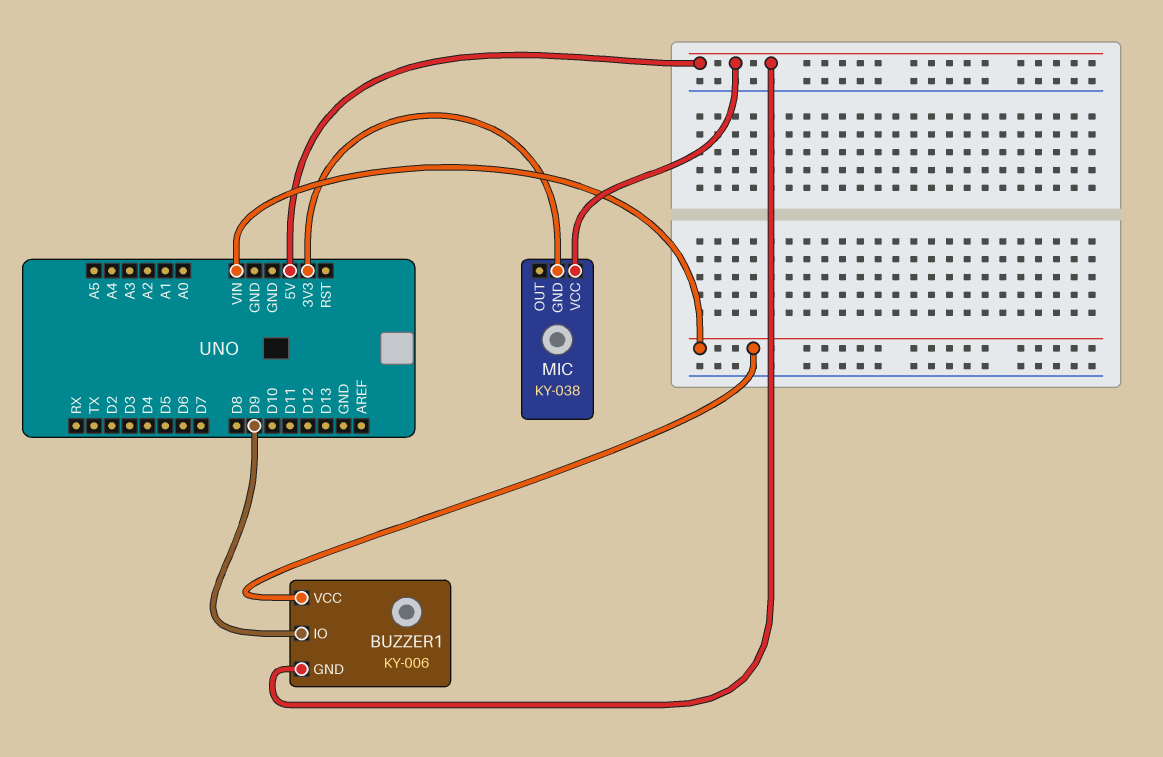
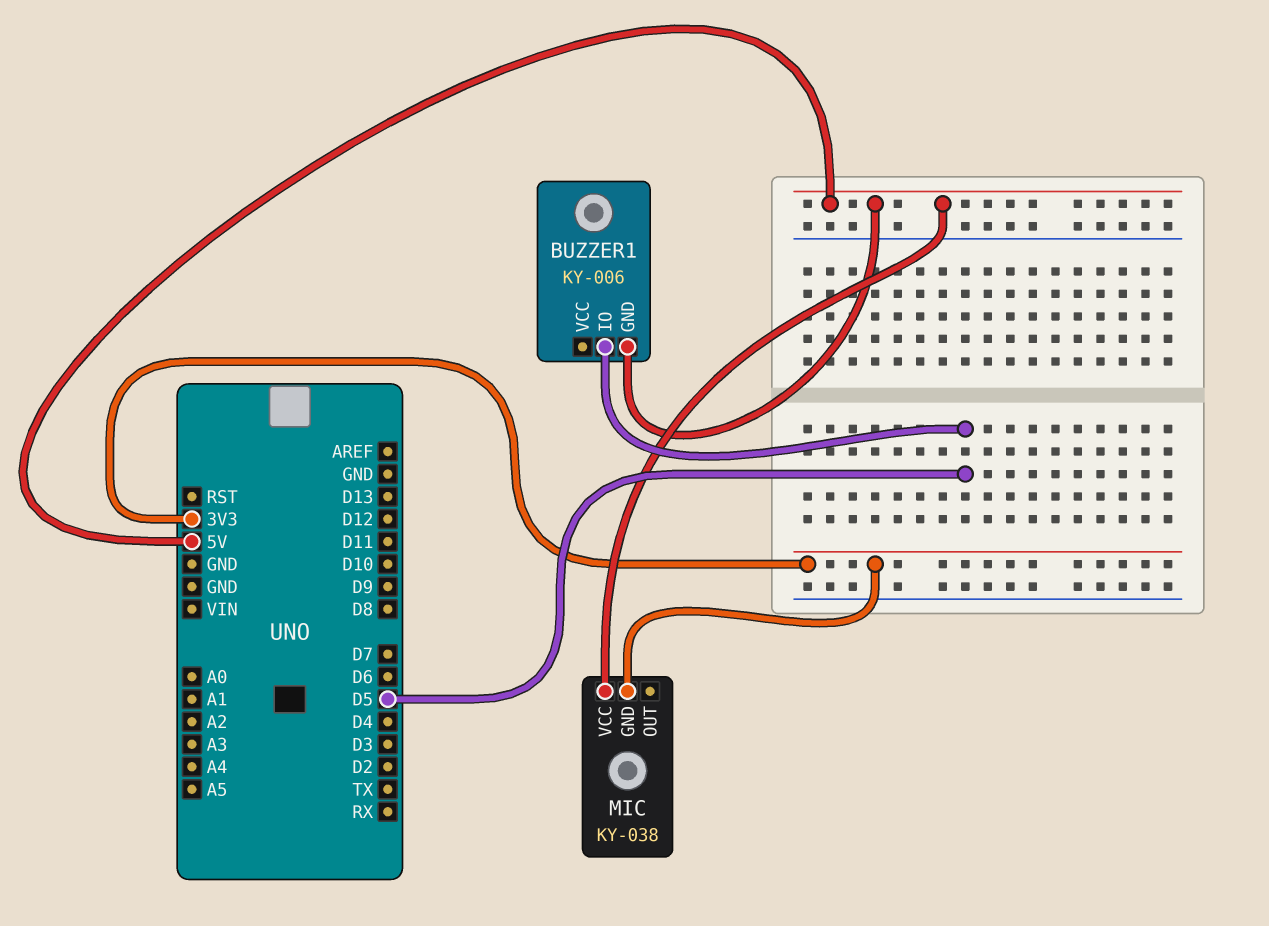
BUZZER1 pin IO: D9 -> D5
BUZZER1 pin VCC: VIN -> none

